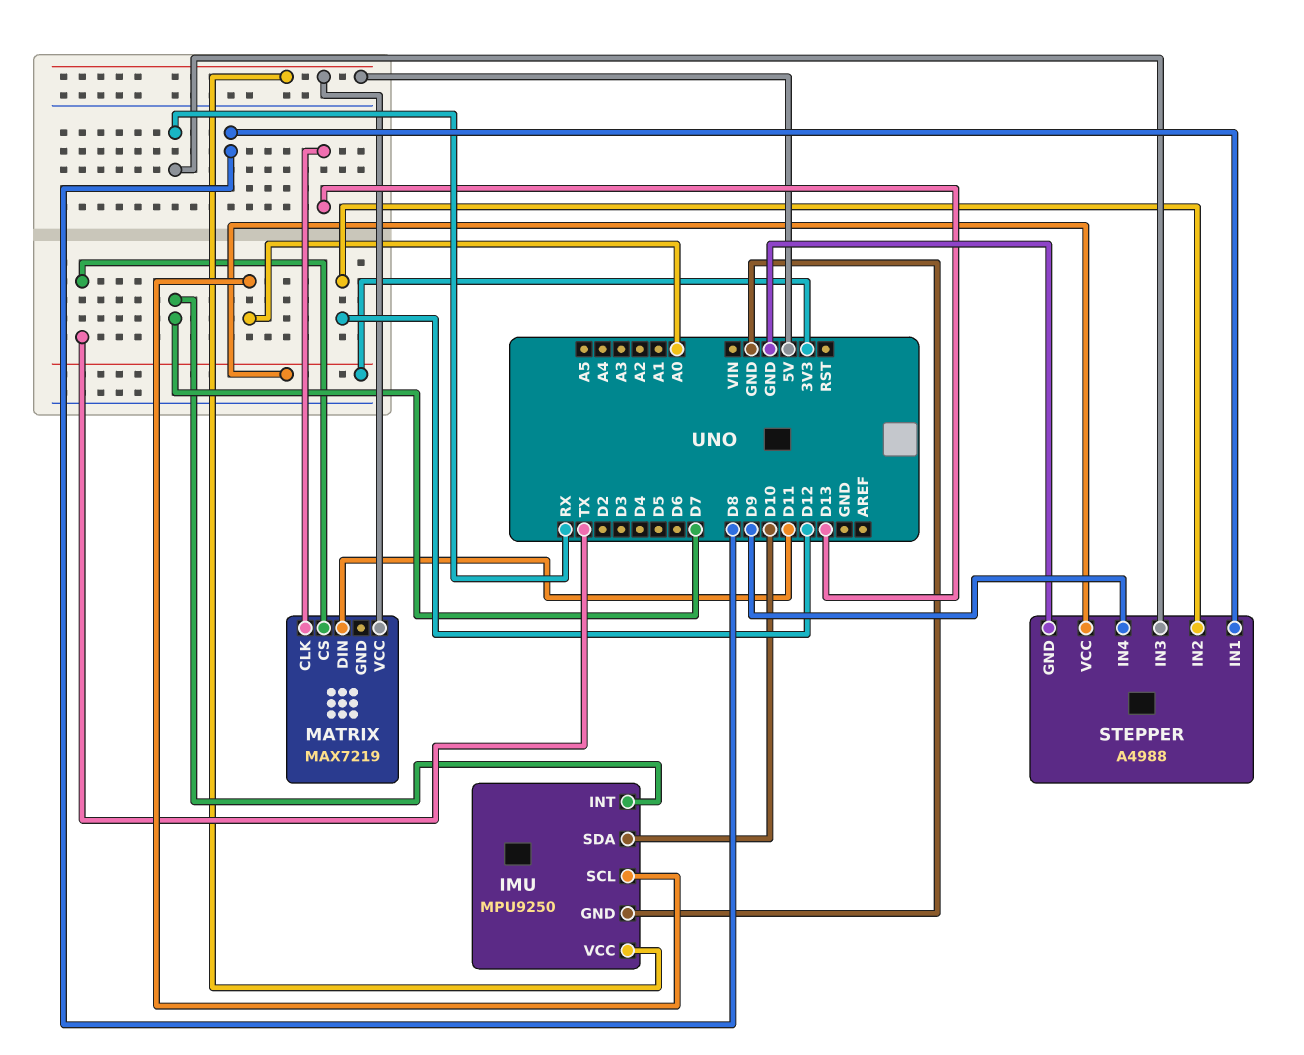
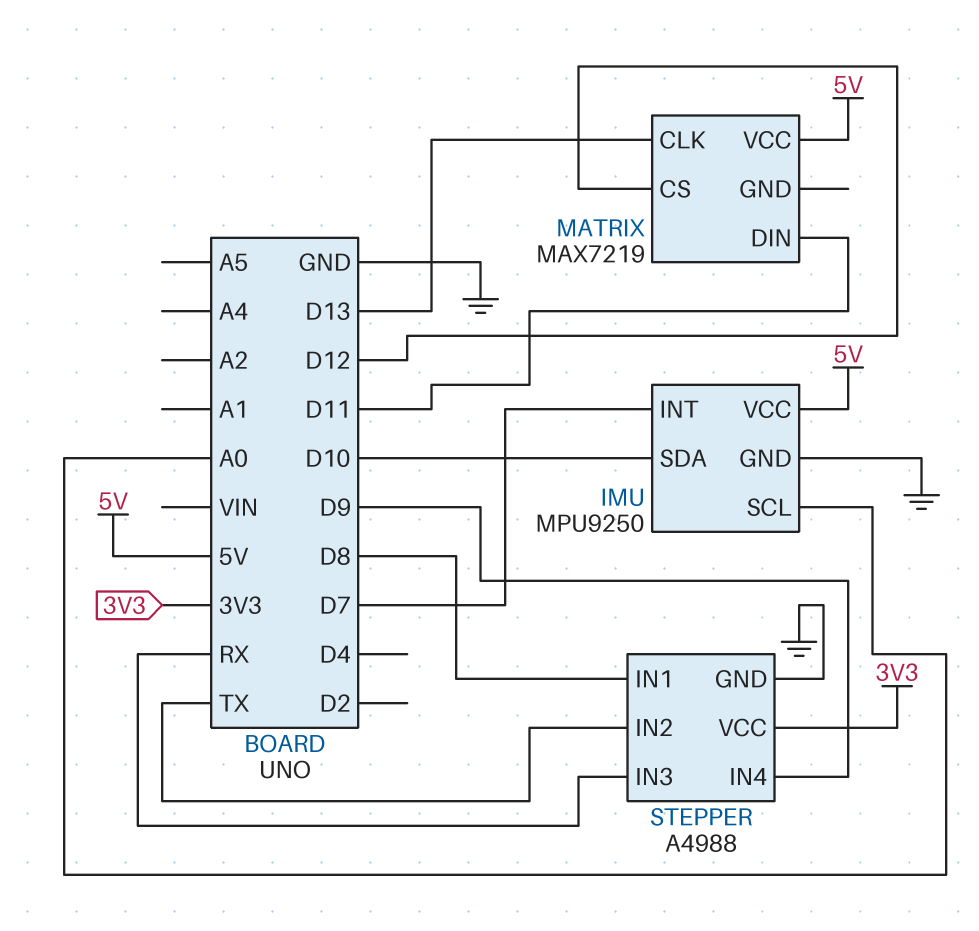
MATRIX pin CS: TX -> D12
STEPPER pin IN2: D12 -> TX

